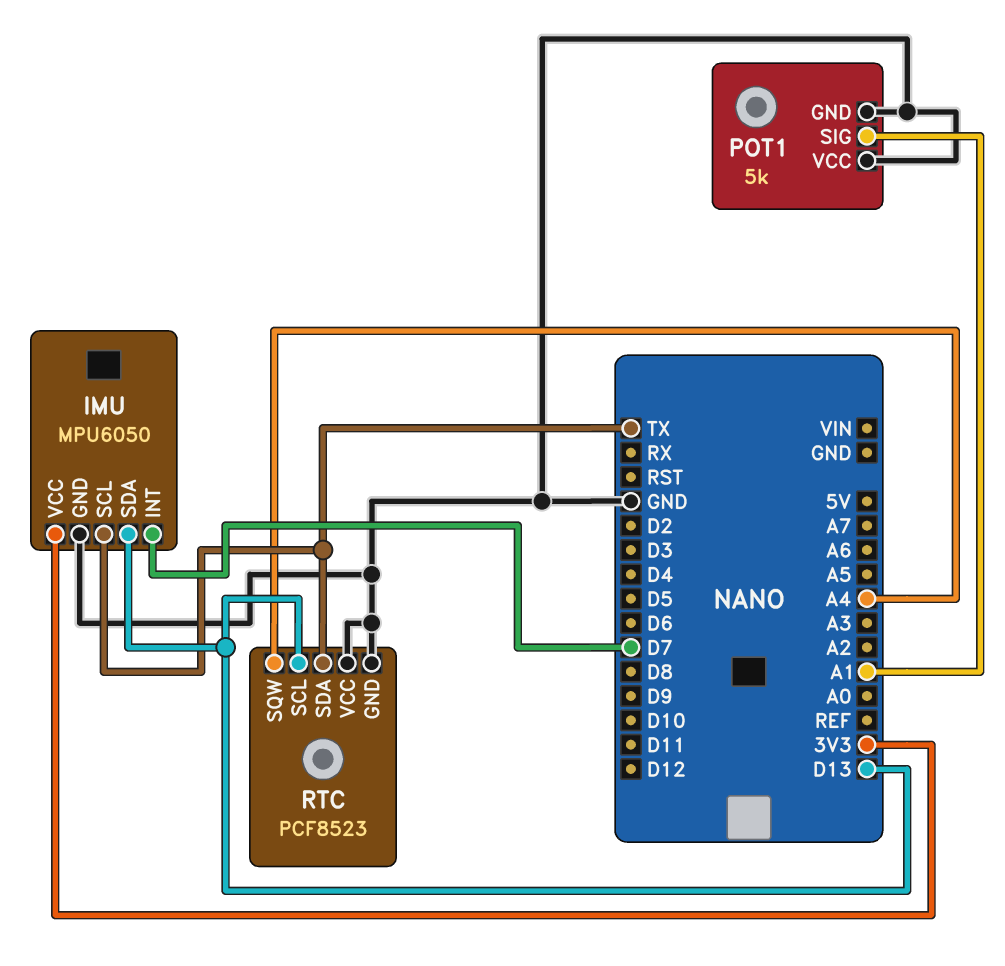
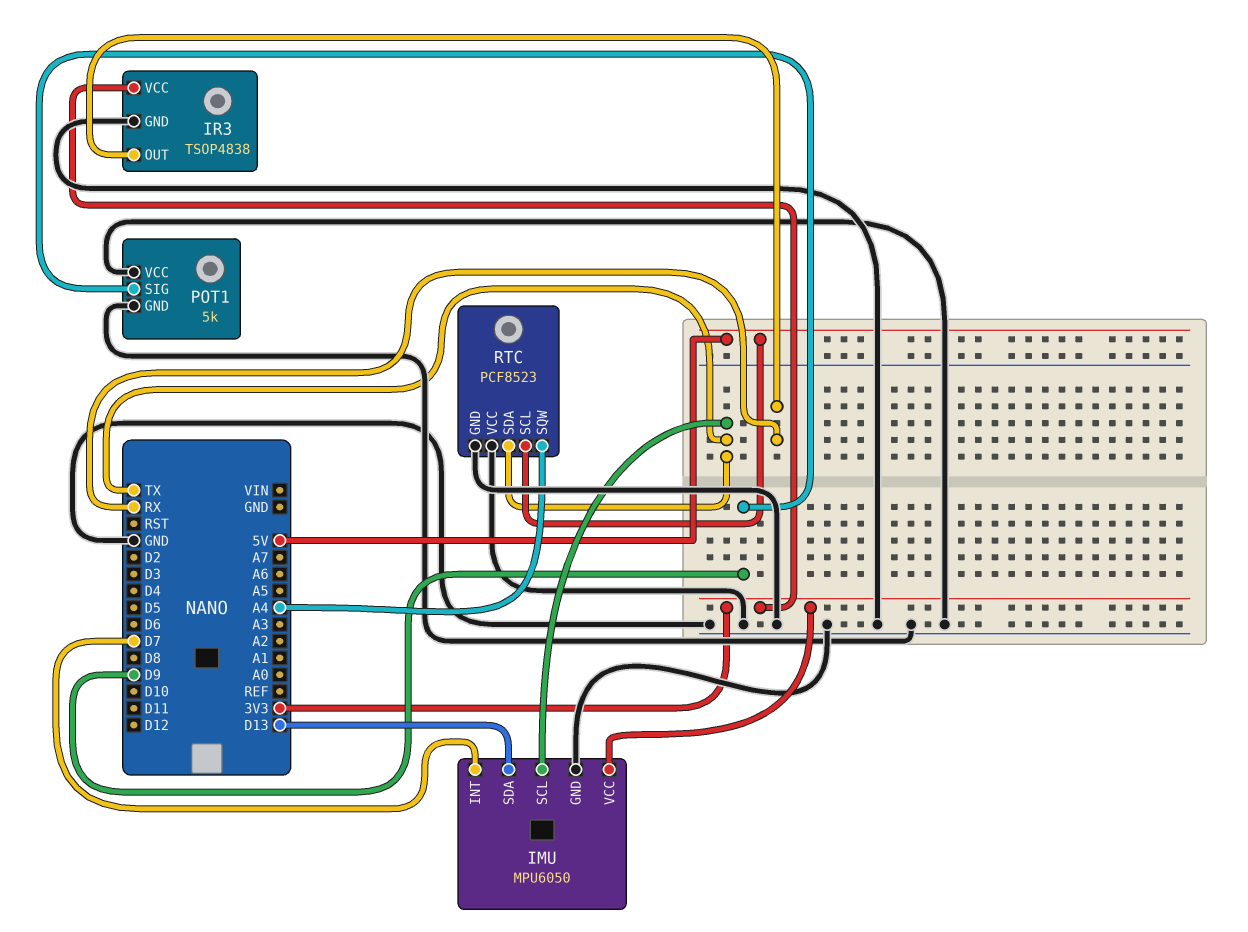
IR3: none -> TSOP4838
IR3 pin GND: none -> GND
IR3 pin OUT: none -> RX
IR3 pin VCC: none -> 3V3
POT1 pin SIG: A1 -> D9
RTC pin SCL: D13 -> 5V

